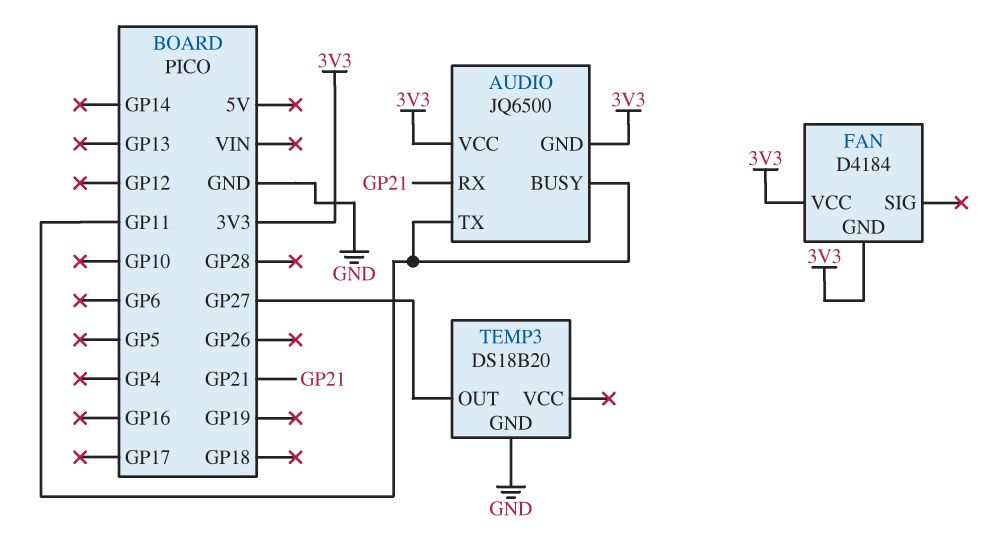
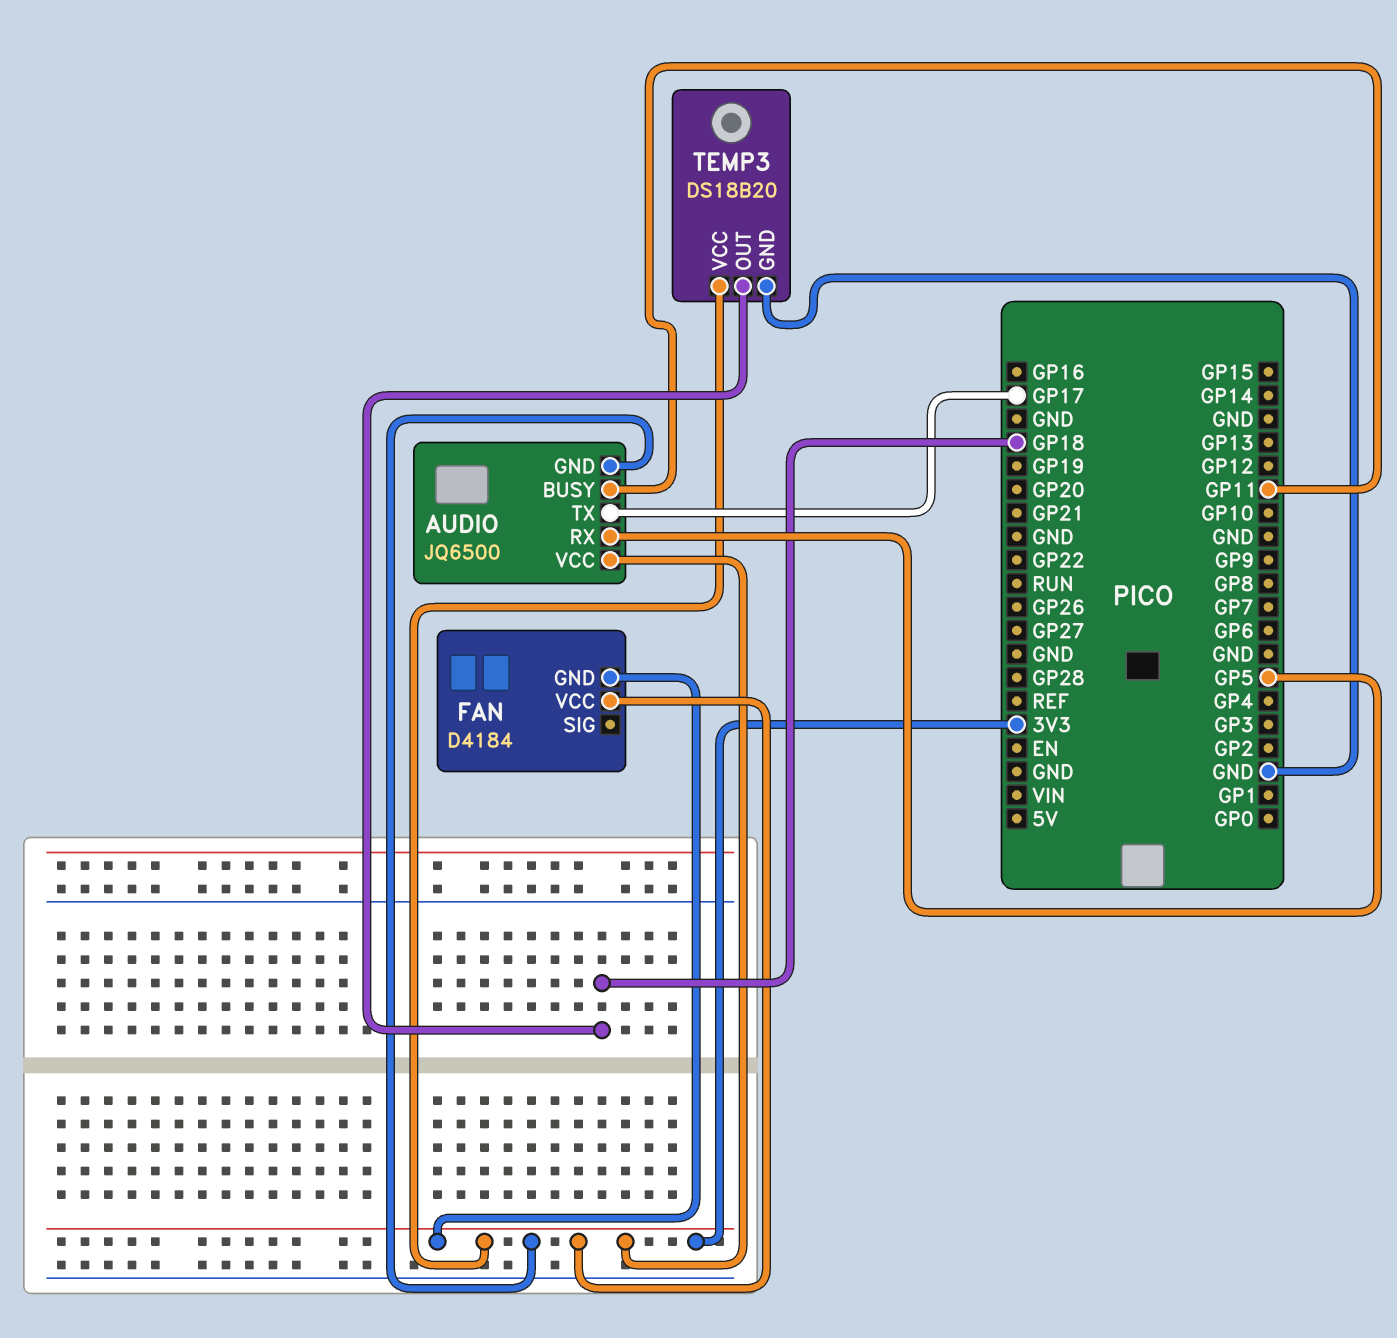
AUDIO pin RX: GP21 -> GP5
AUDIO pin TX: GP11 -> GP17
TEMP3 pin OUT: GP27 -> GP18
TEMP3 pin VCC: none -> 3V3

